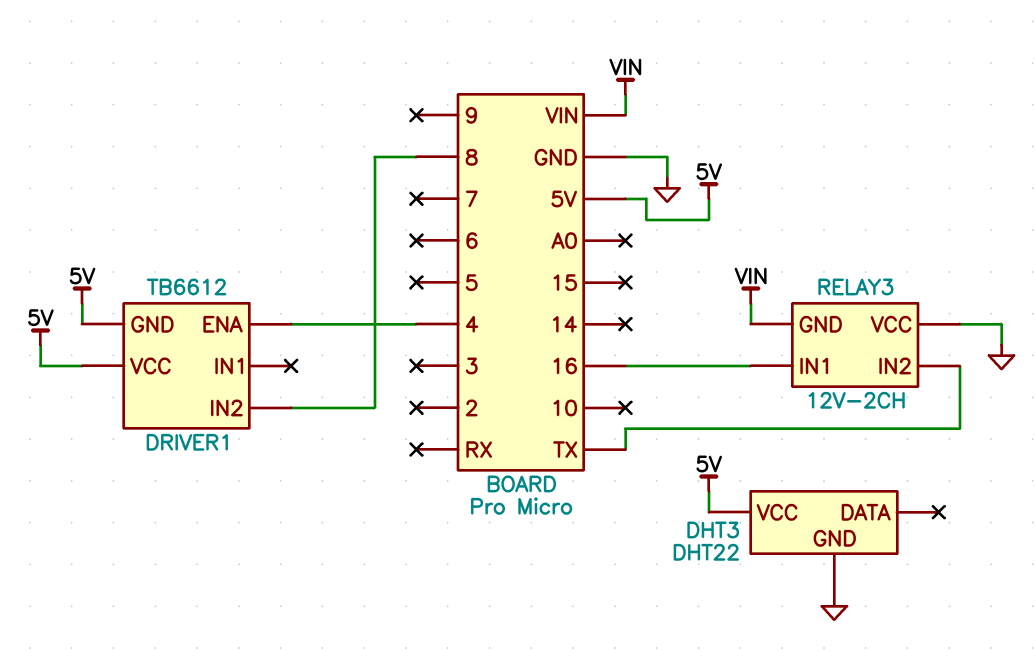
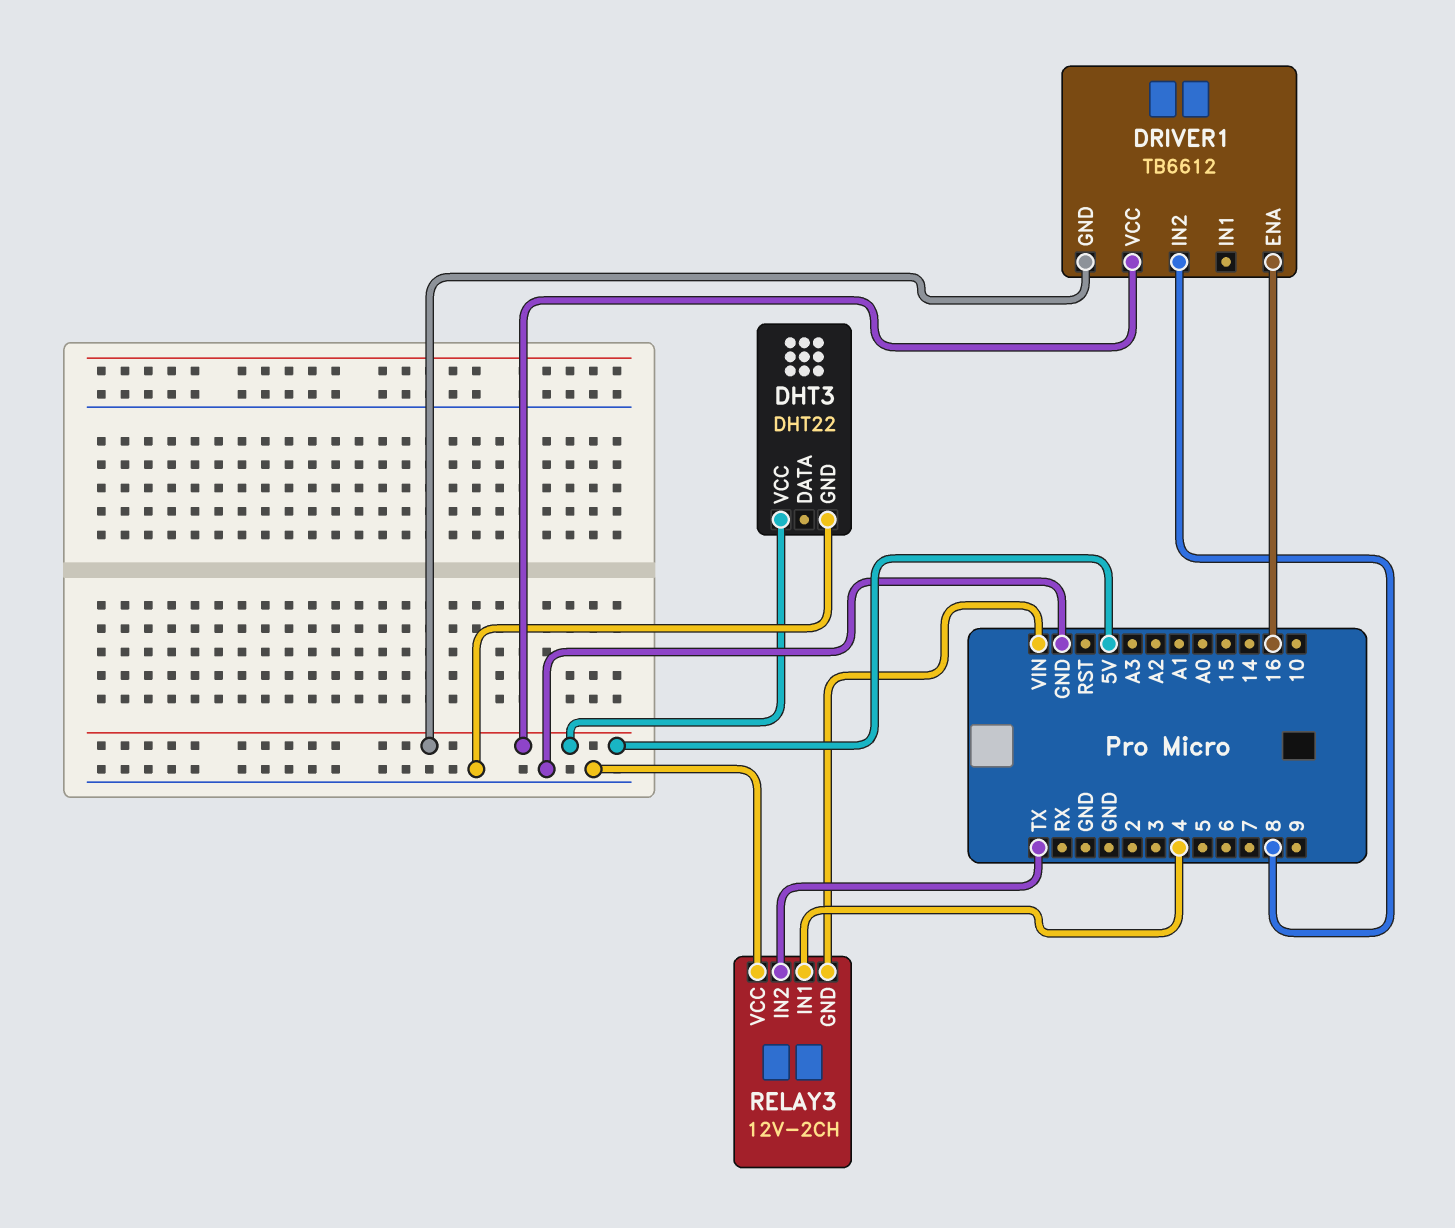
DRIVER1 pin ENA: 4 -> 16
RELAY3 pin IN1: 16 -> 4

